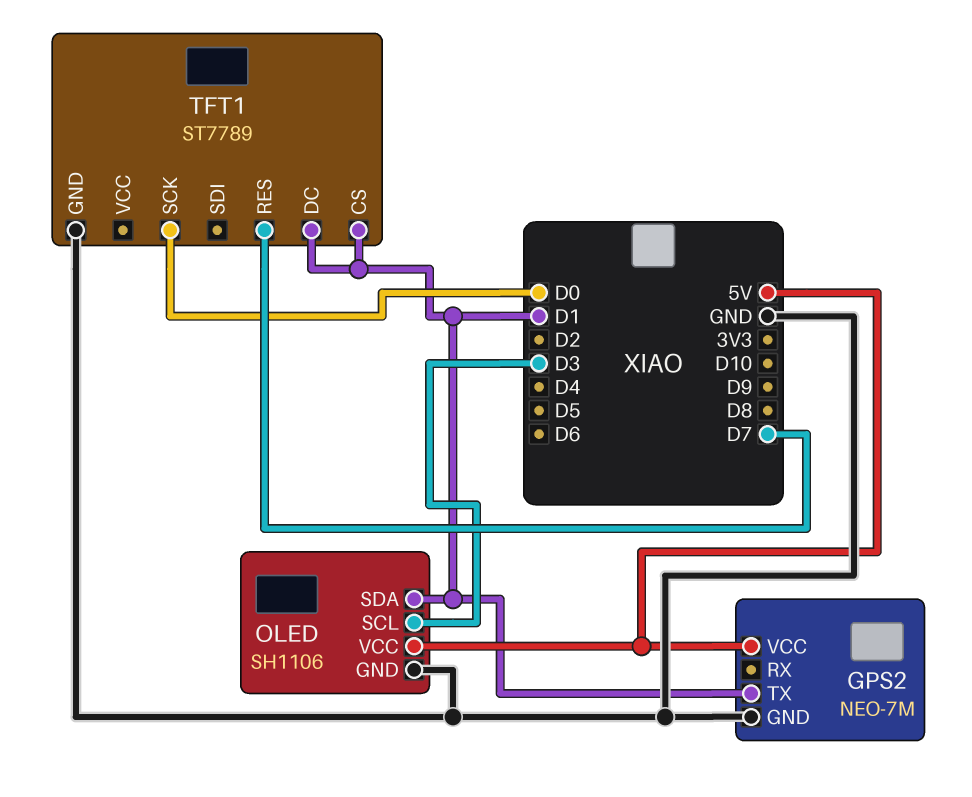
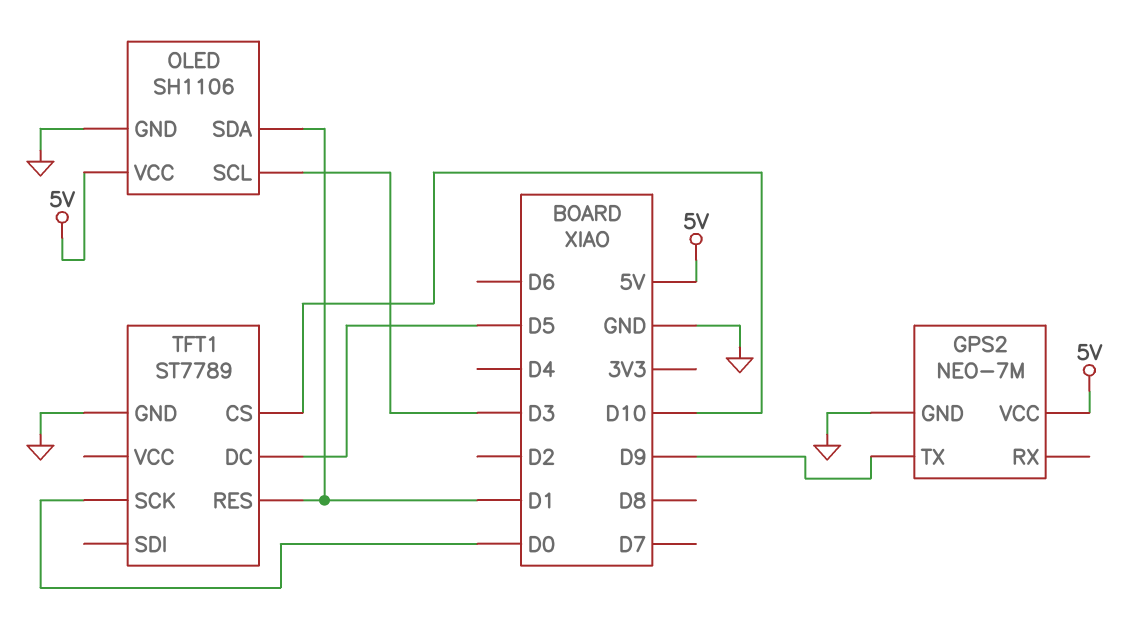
GPS2 pin TX: D1 -> D9
TFT1 pin CS: D1 -> D10
TFT1 pin DC: D1 -> D5
TFT1 pin RES: D7 -> D1

